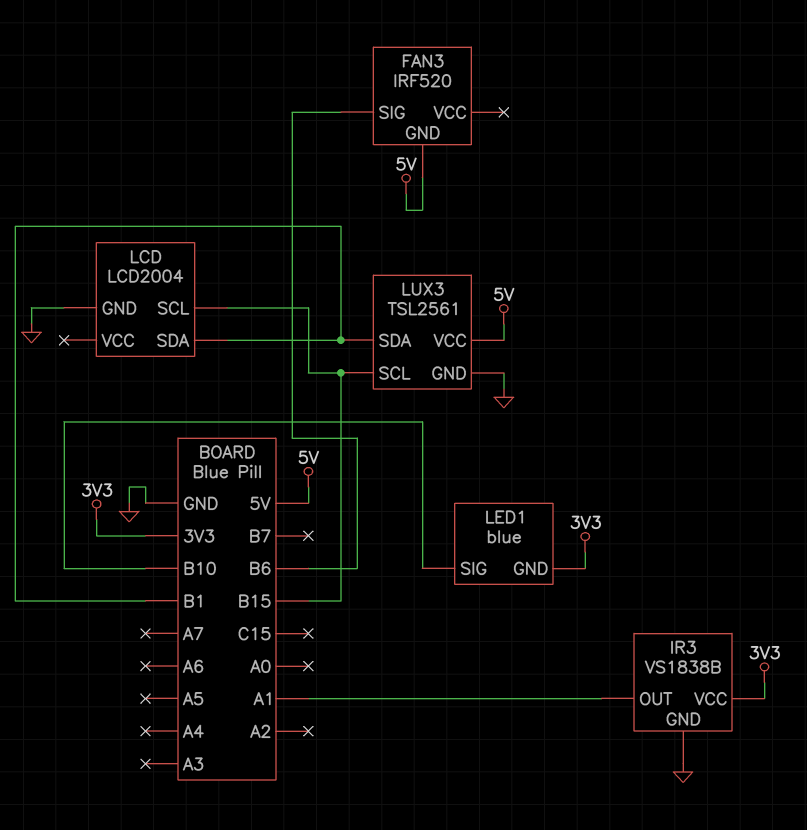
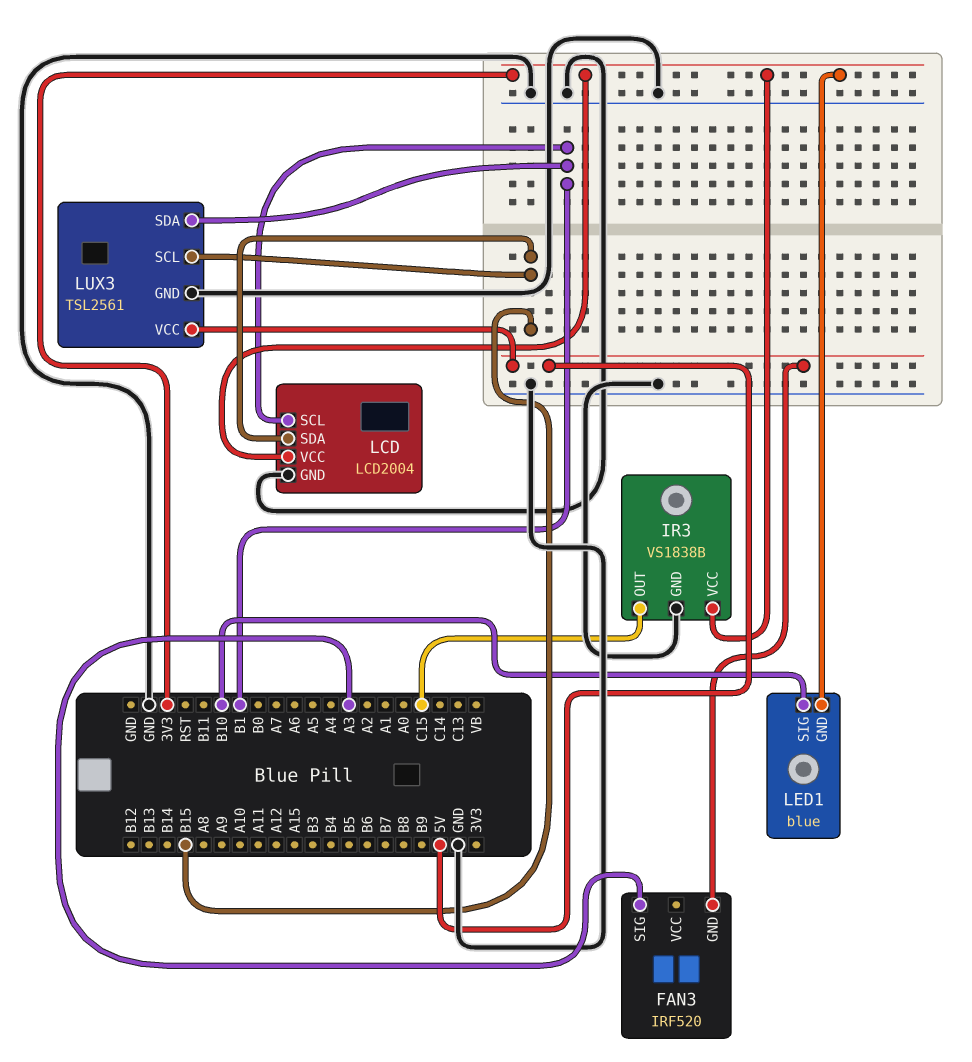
FAN3 pin SIG: B6 -> A3
IR3 pin OUT: A1 -> C15
LCD pin SCL: B15 -> B1
LCD pin SDA: B1 -> B15
LCD pin VCC: none -> 3V3

